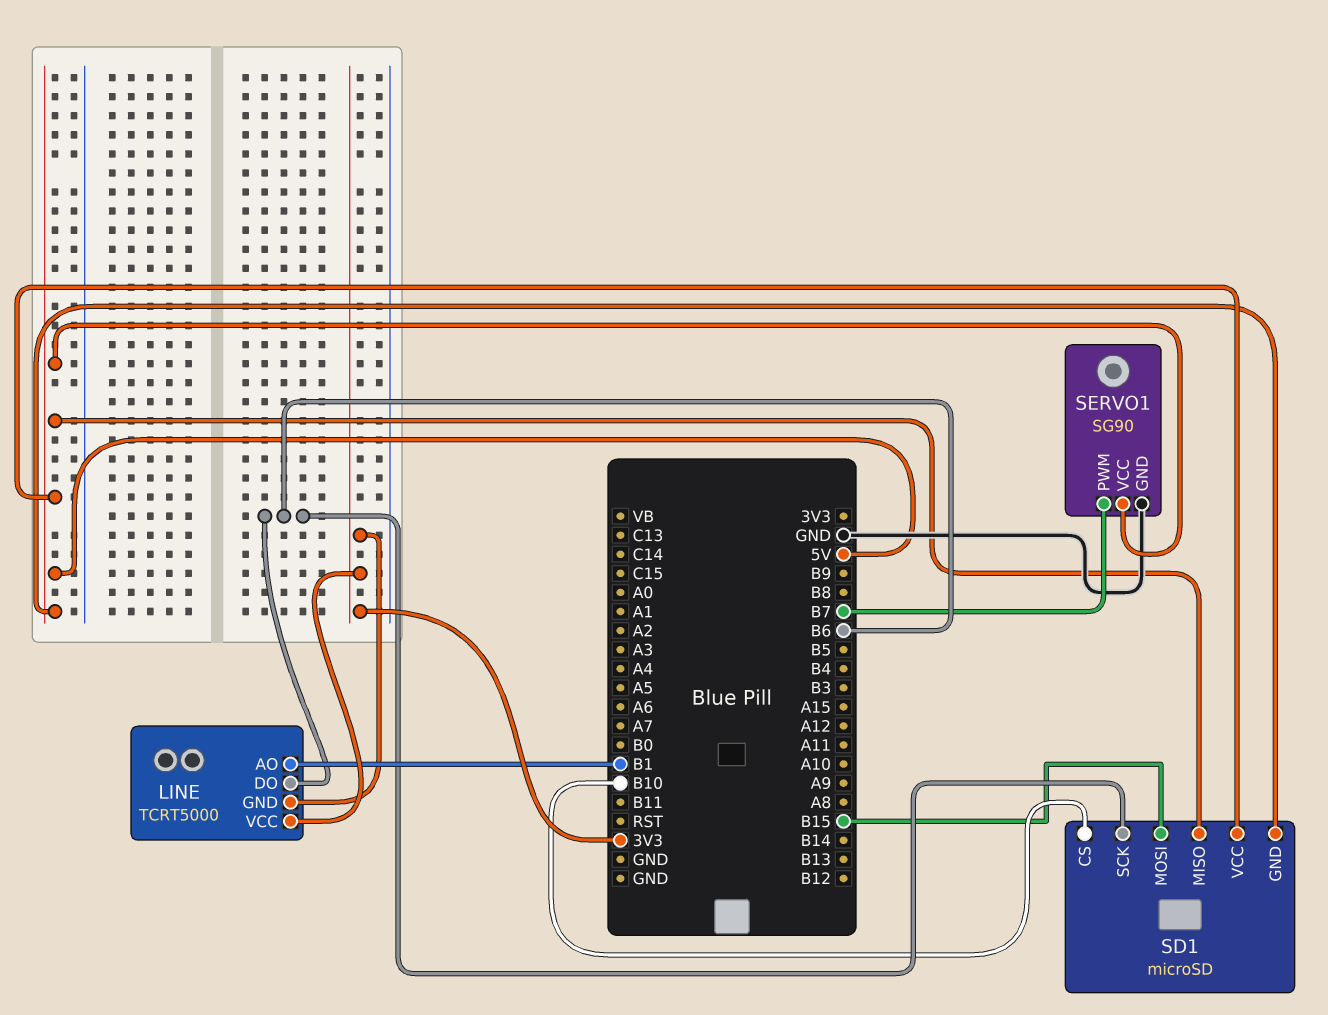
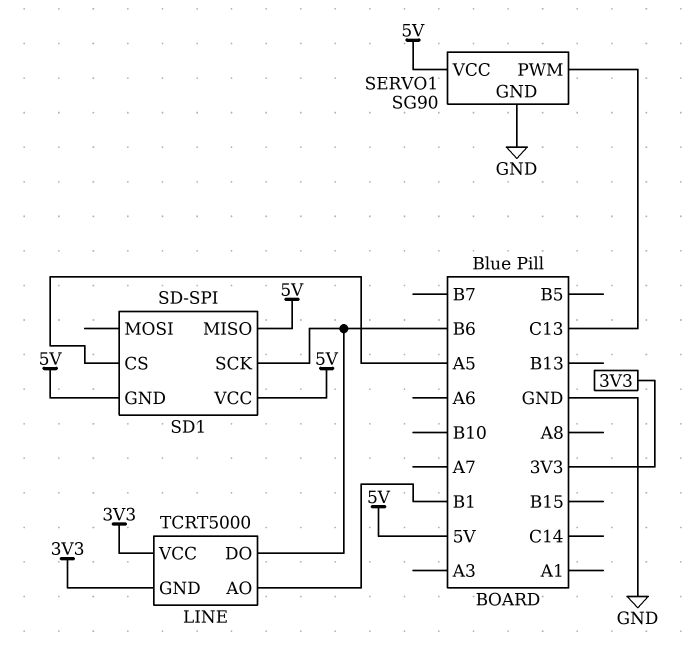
SD1: microSD -> SD-SPI
SD1 pin CS: B10 -> A5
SD1 pin MOSI: B15 -> none
SERVO1 pin PWM: B7 -> C13

